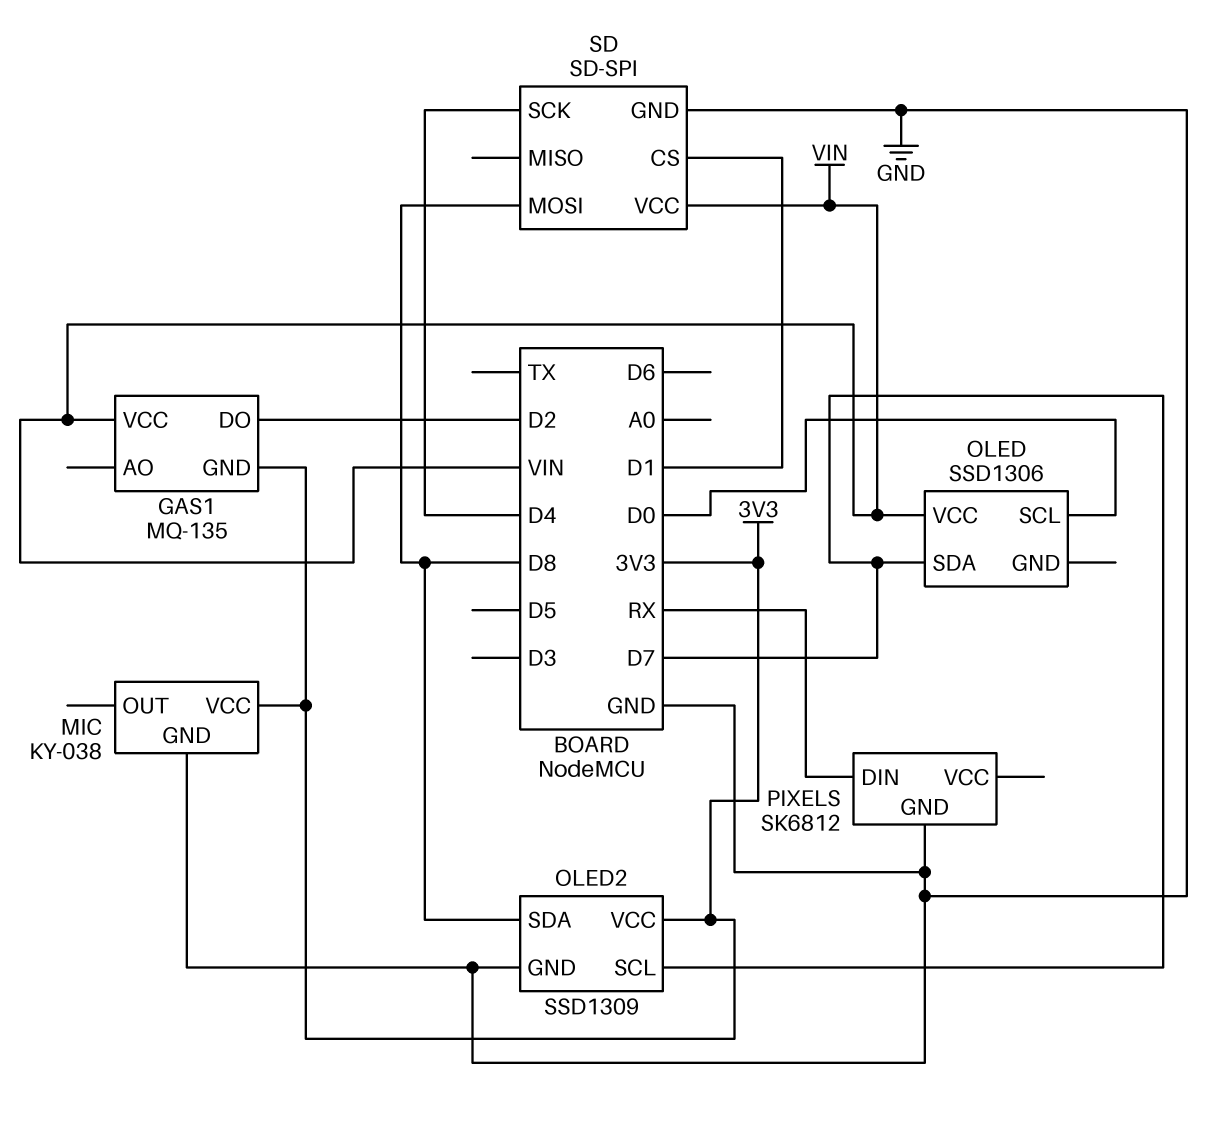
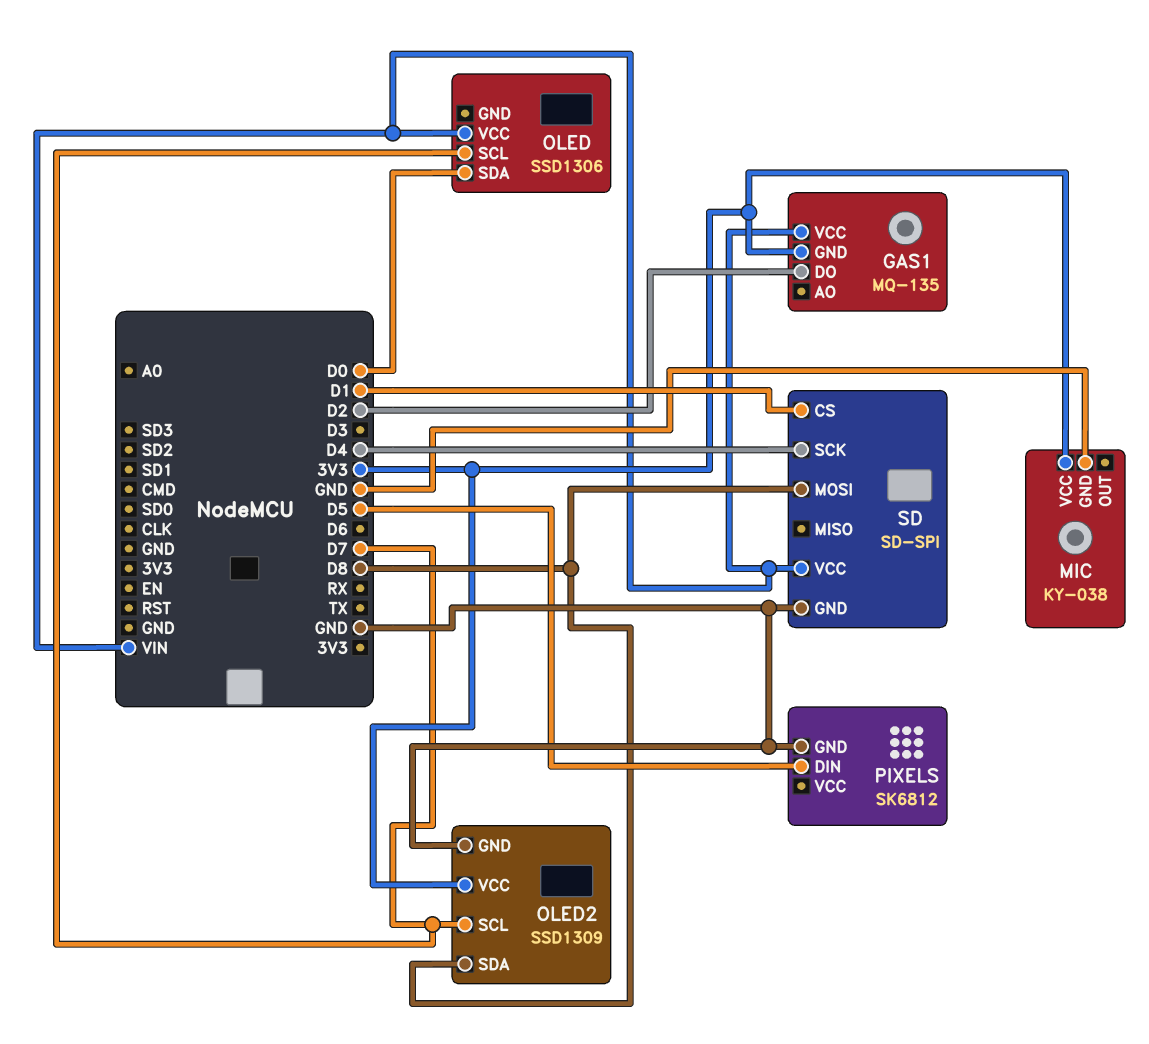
OLED pin SCL: D0 -> D7
OLED pin SDA: D7 -> D0
PIXELS pin DIN: RX -> D5

